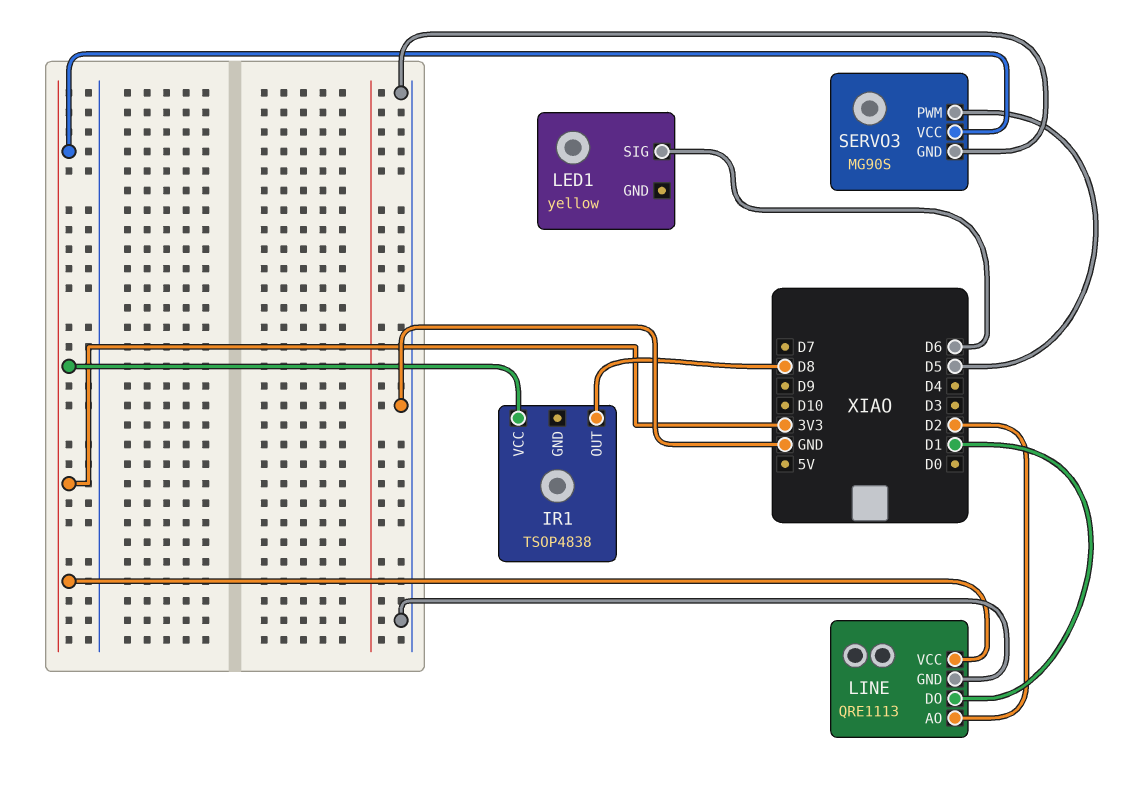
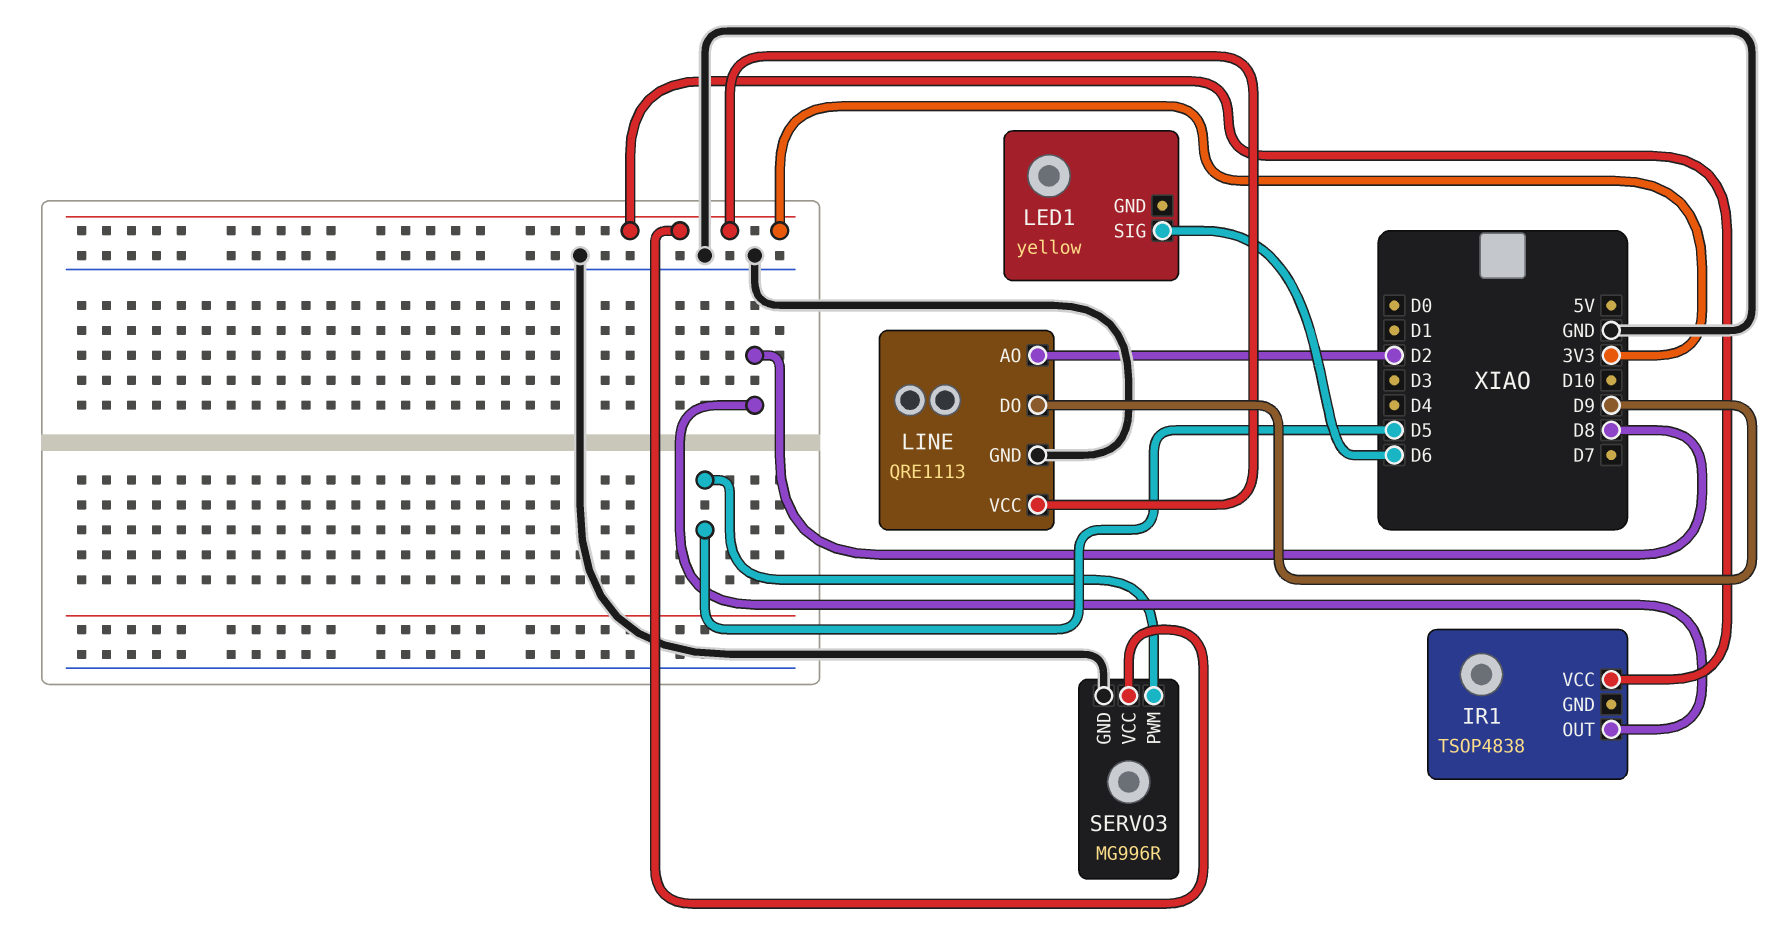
LINE pin DO: D1 -> D9
SERVO3: MG90S -> MG996R

